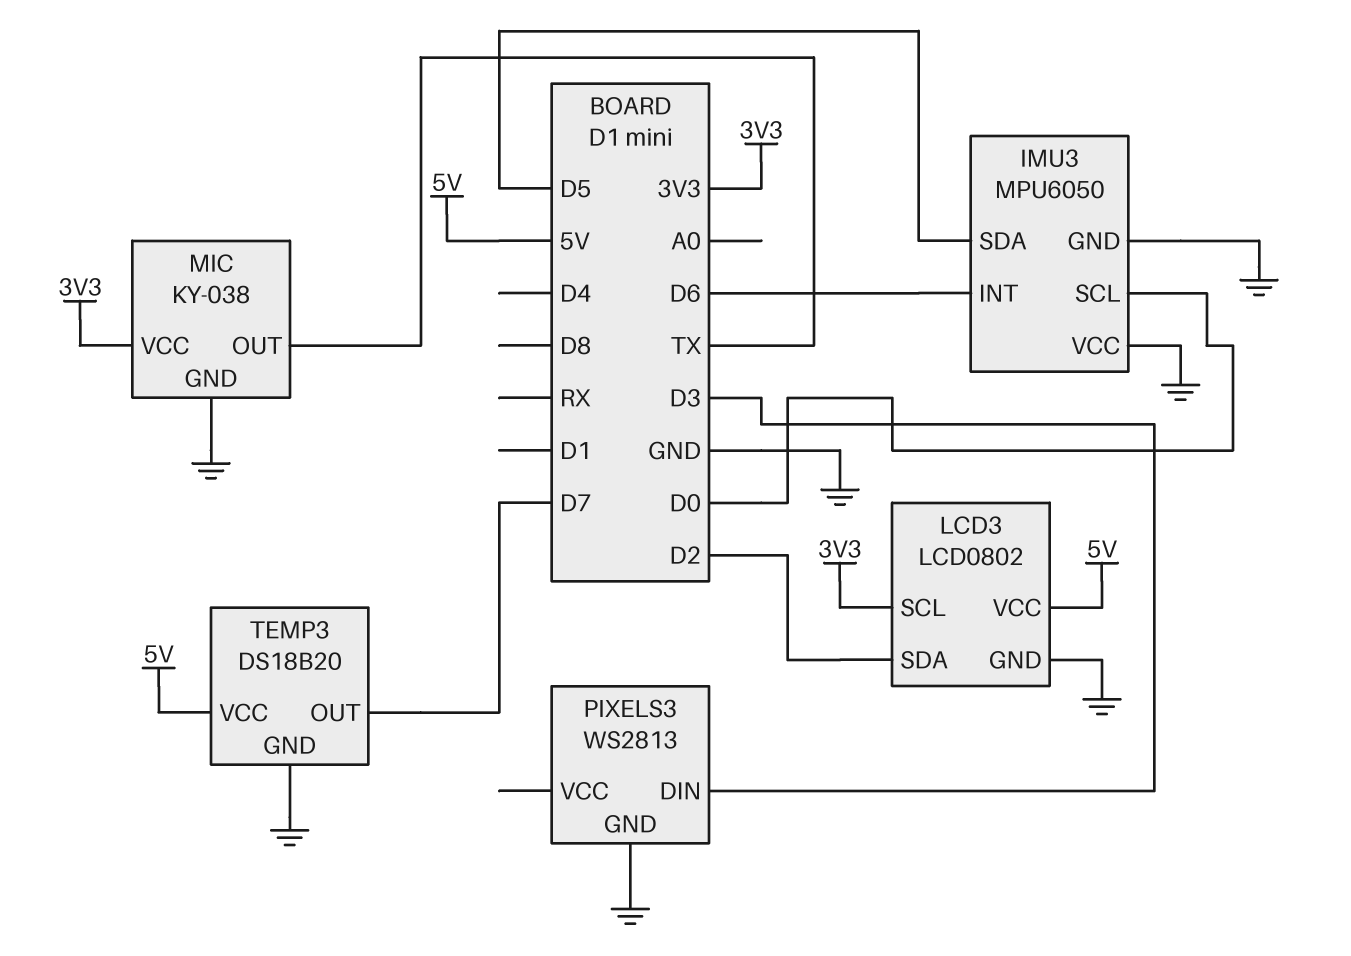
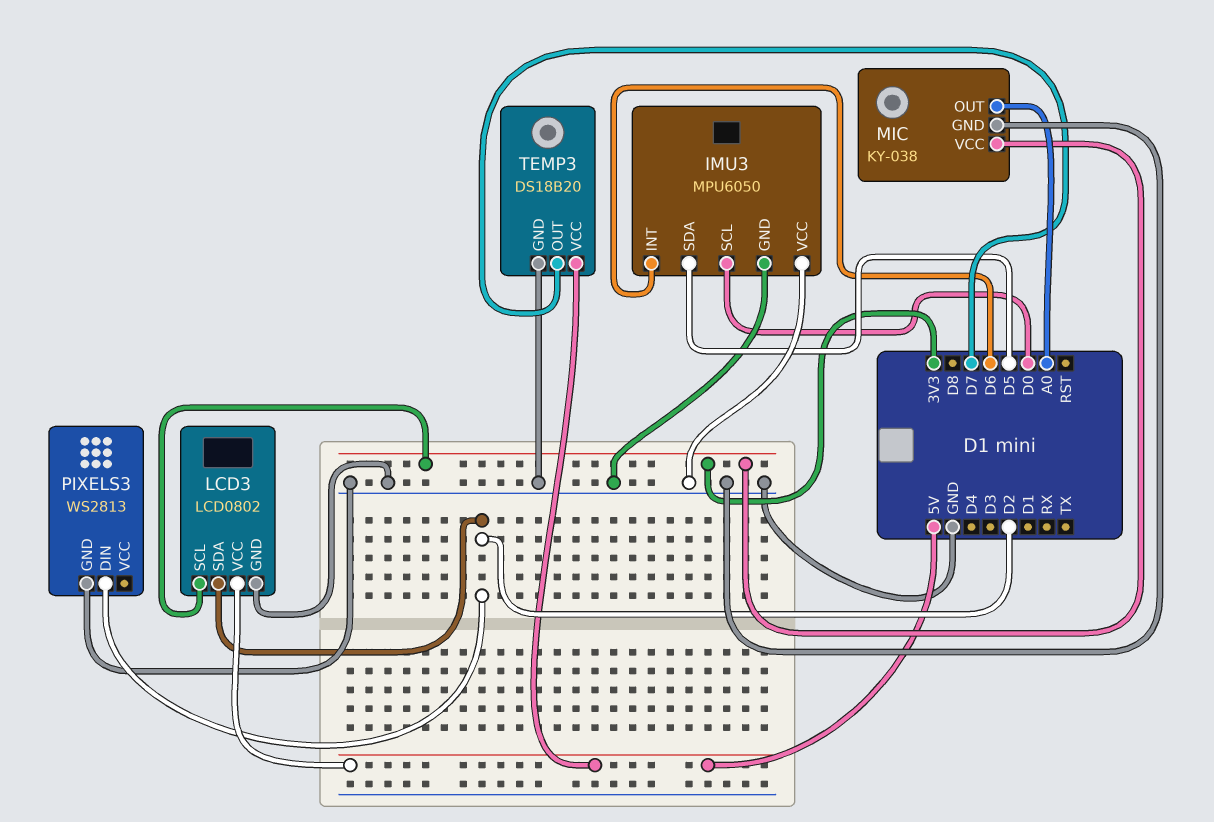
MIC pin OUT: TX -> A0
PIXELS3 pin DIN: D3 -> D2

